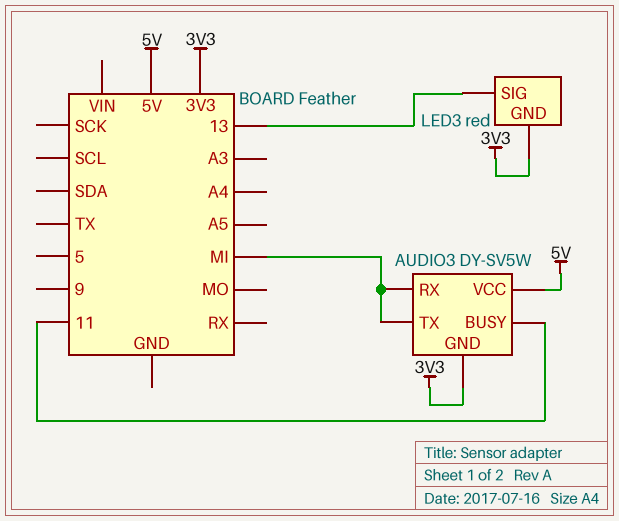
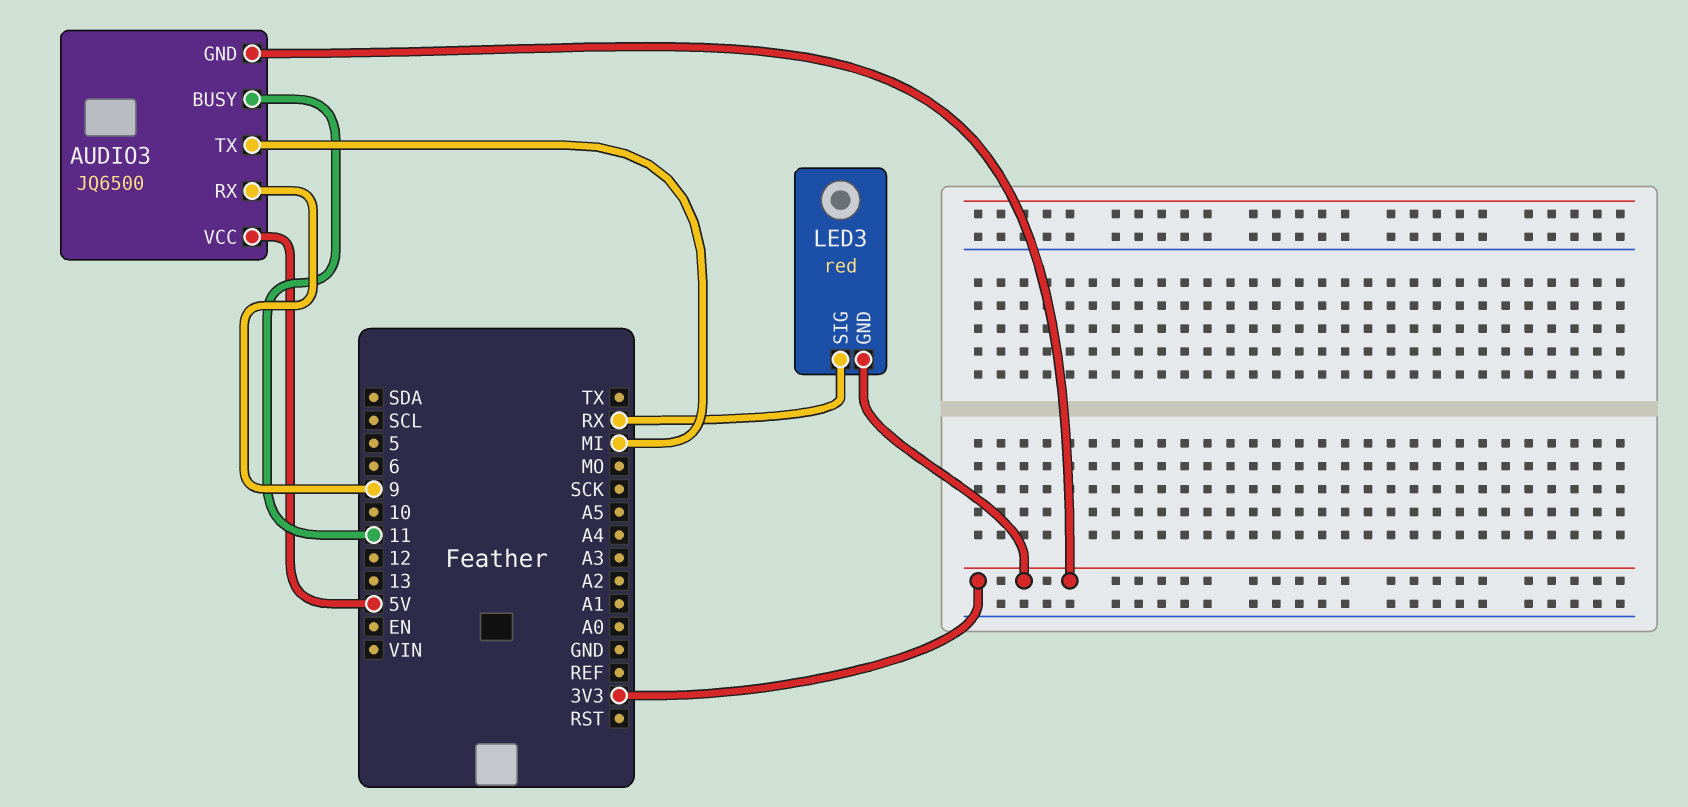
AUDIO3: DY-SV5W -> JQ6500
AUDIO3 pin RX: MI -> 9
LED3 pin SIG: 13 -> RX

